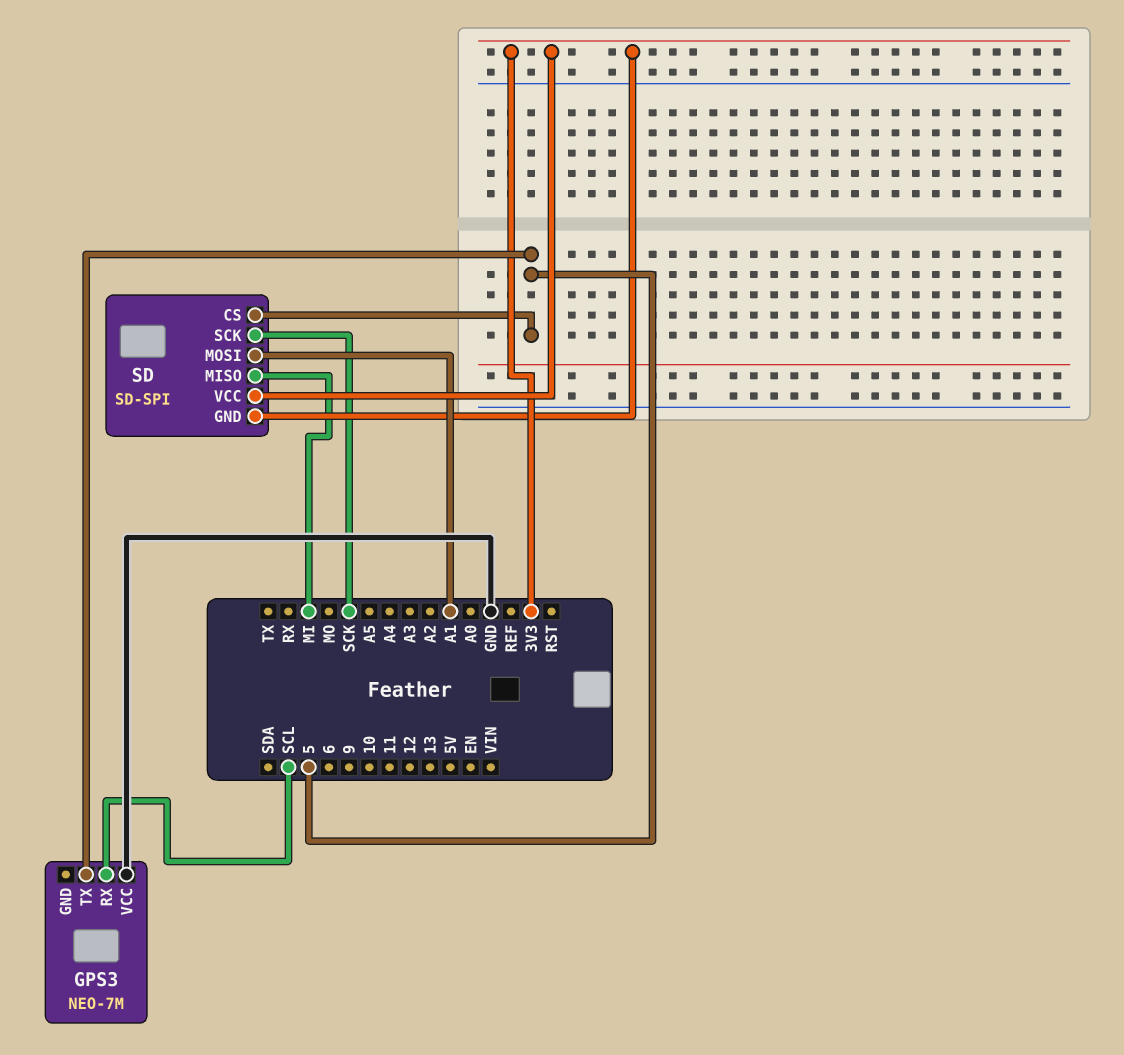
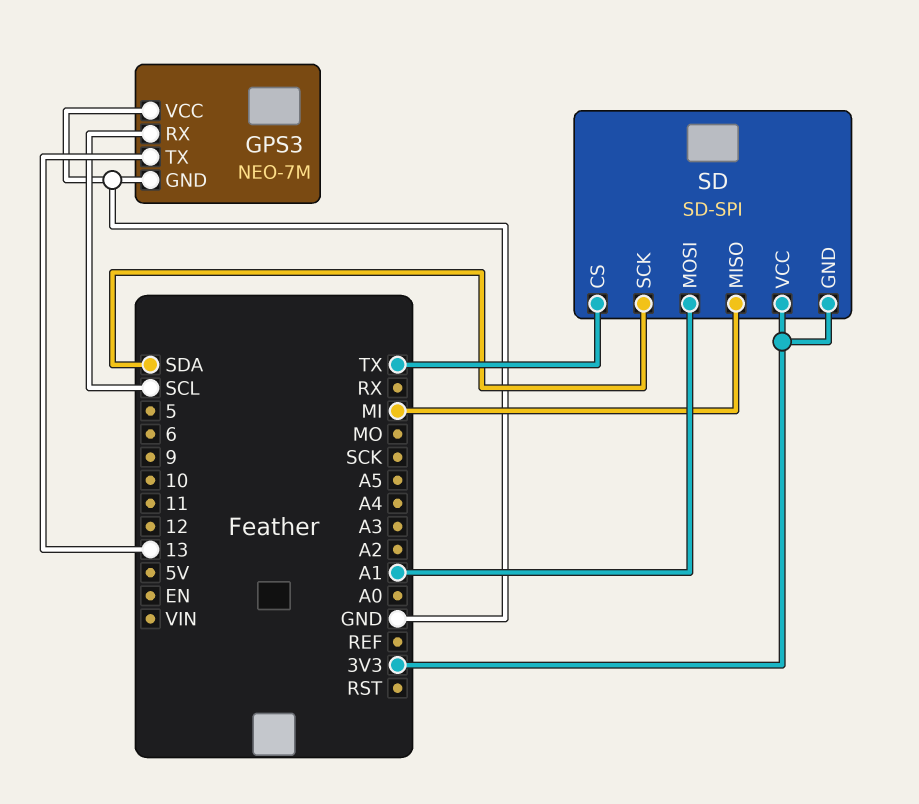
GPS3 pin GND: none -> GND
GPS3 pin TX: 5 -> 13
SD pin CS: 5 -> TX
SD pin SCK: SCK -> SDA

